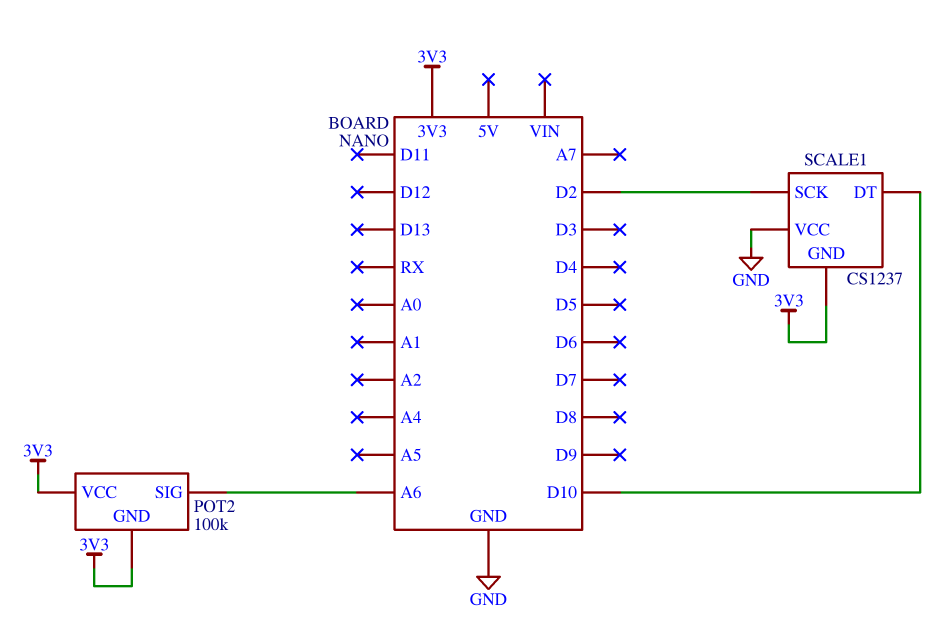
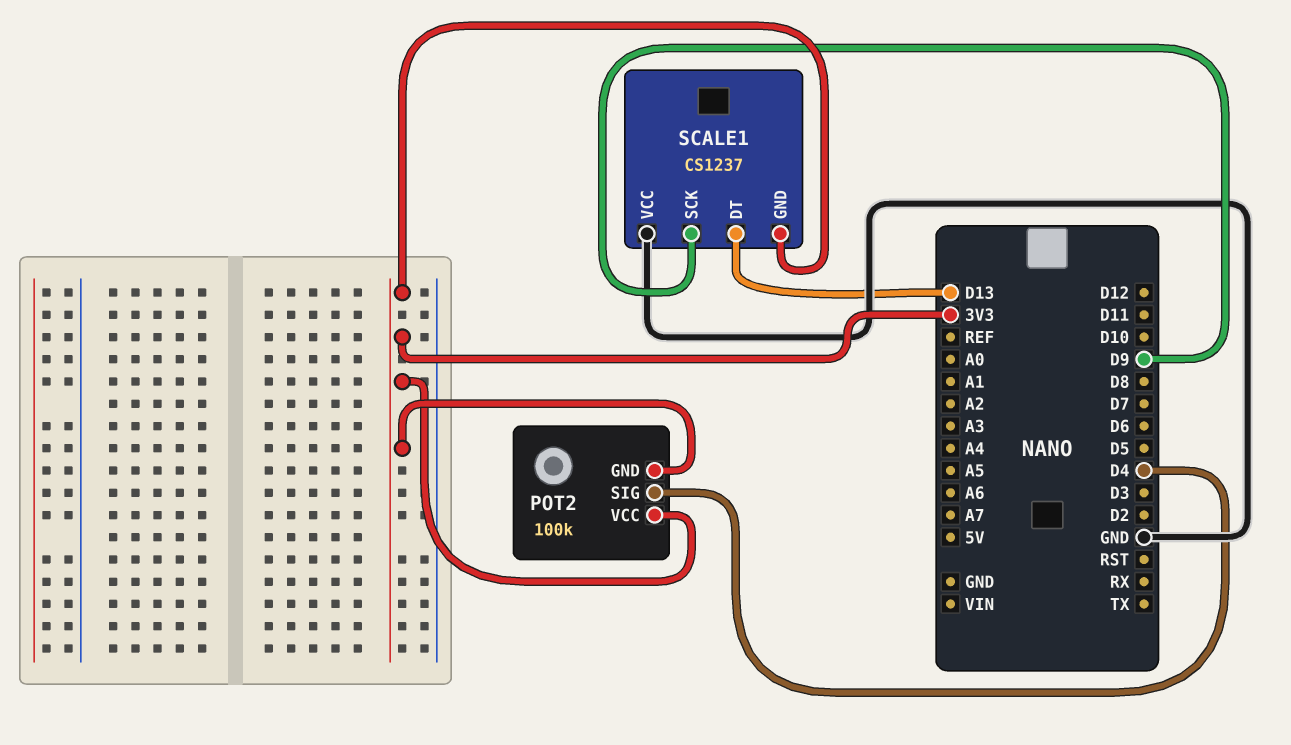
POT2 pin SIG: A6 -> D4
SCALE1 pin DT: D10 -> D13
SCALE1 pin SCK: D2 -> D9

